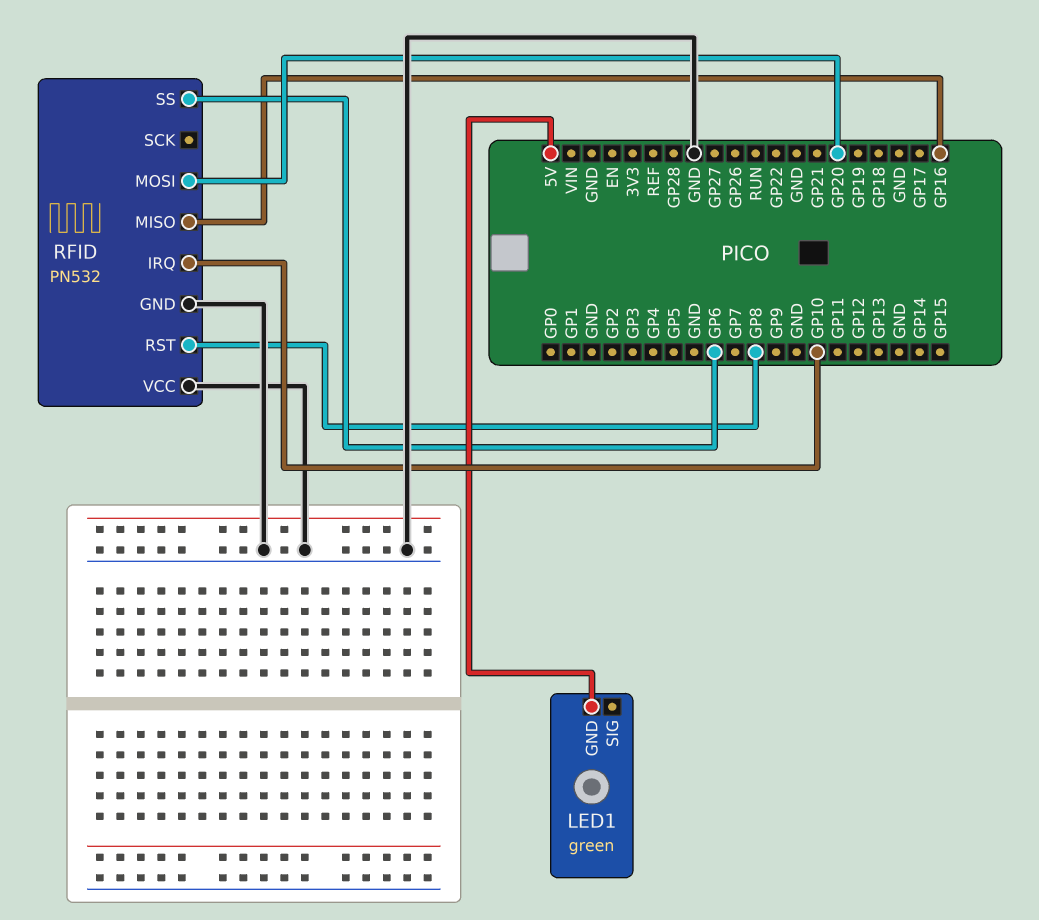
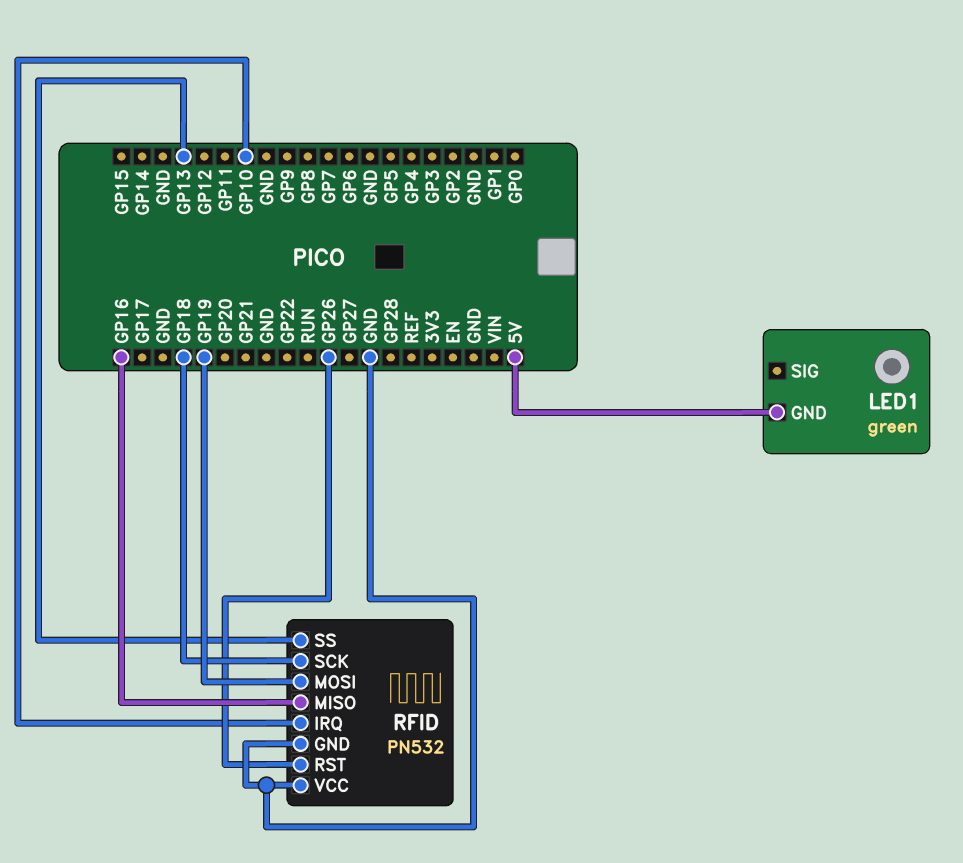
RFID pin MOSI: GP20 -> GP19
RFID pin RST: GP8 -> GP26
RFID pin SCK: none -> GP18
RFID pin SS: GP6 -> GP13

